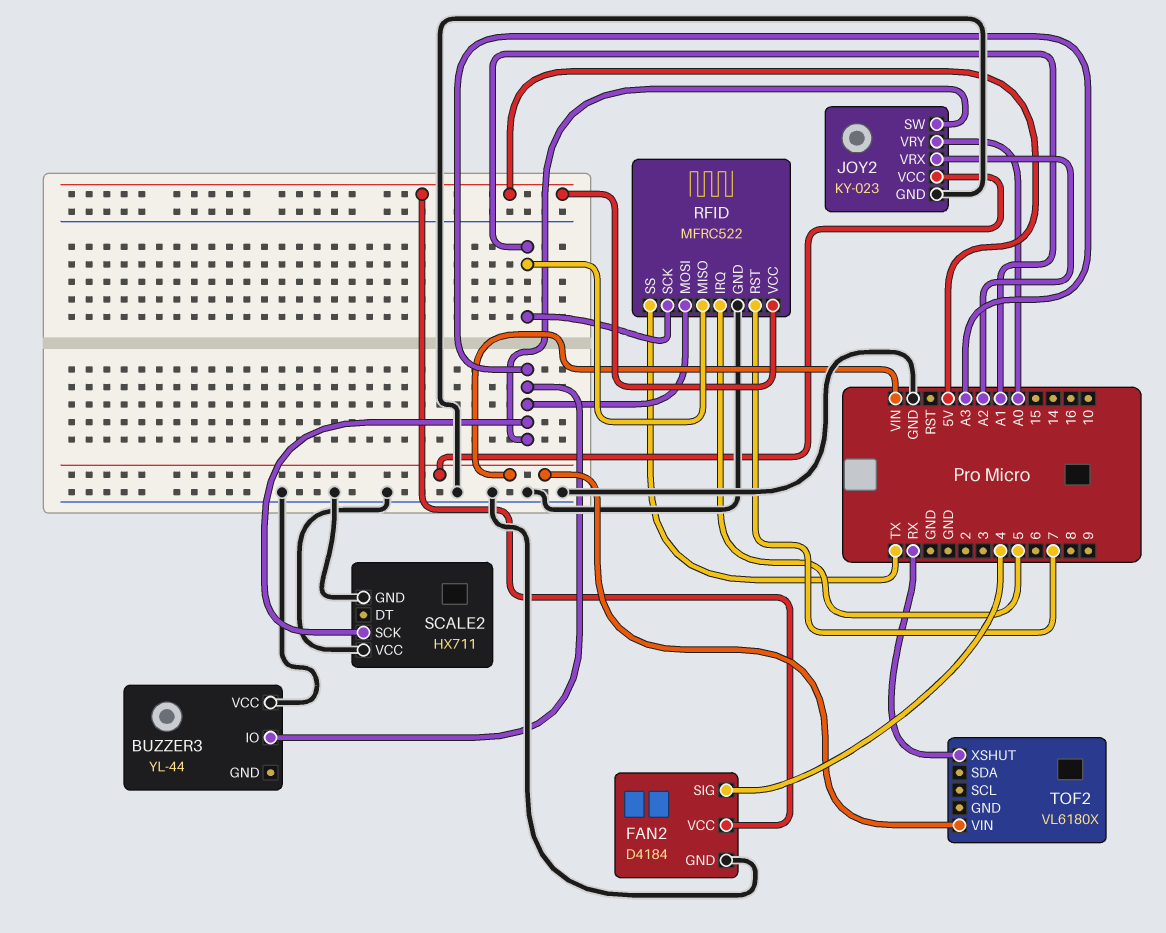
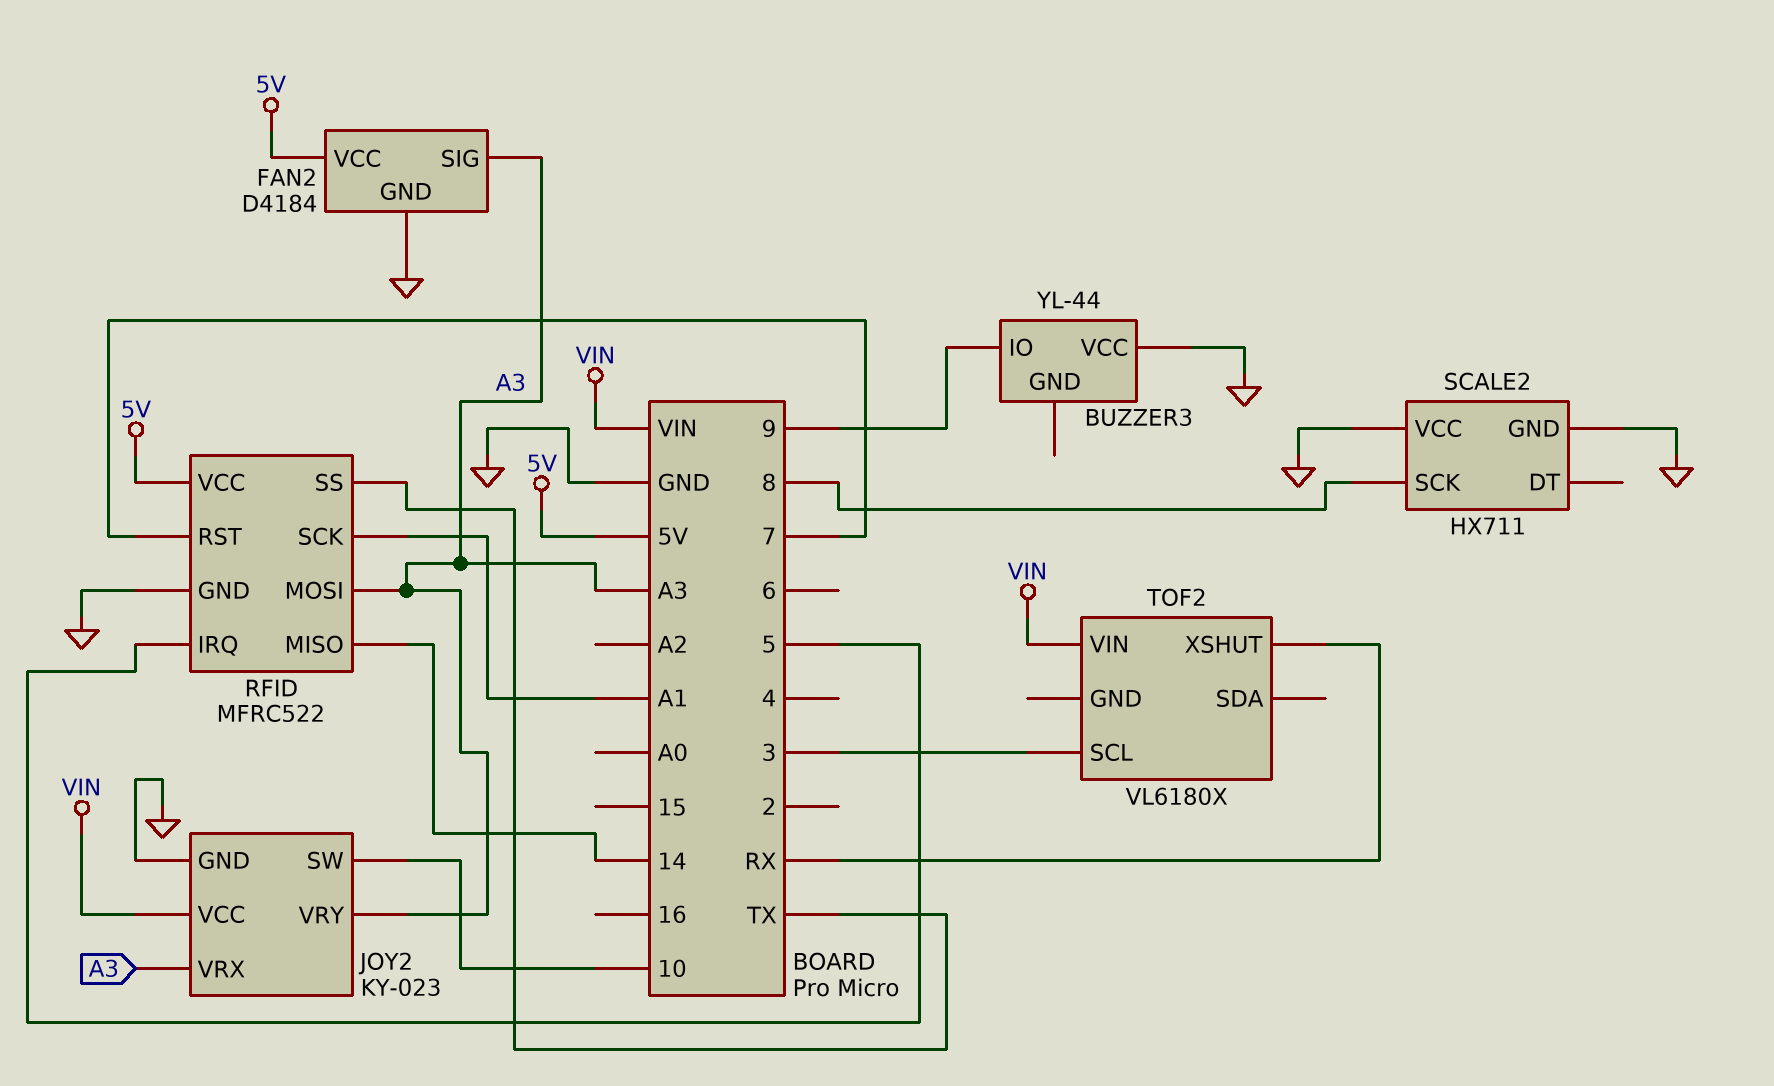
BUZZER3 pin IO: A3 -> 9
FAN2 pin SIG: 4 -> A3
JOY2 pin SW: A3 -> 10
JOY2 pin VRX: A2 -> A3
JOY2 pin VRY: A0 -> A3
RFID pin MISO: A1 -> 14
SCALE2 pin SCK: A3 -> 8
TOF2 pin SCL: none -> 3

